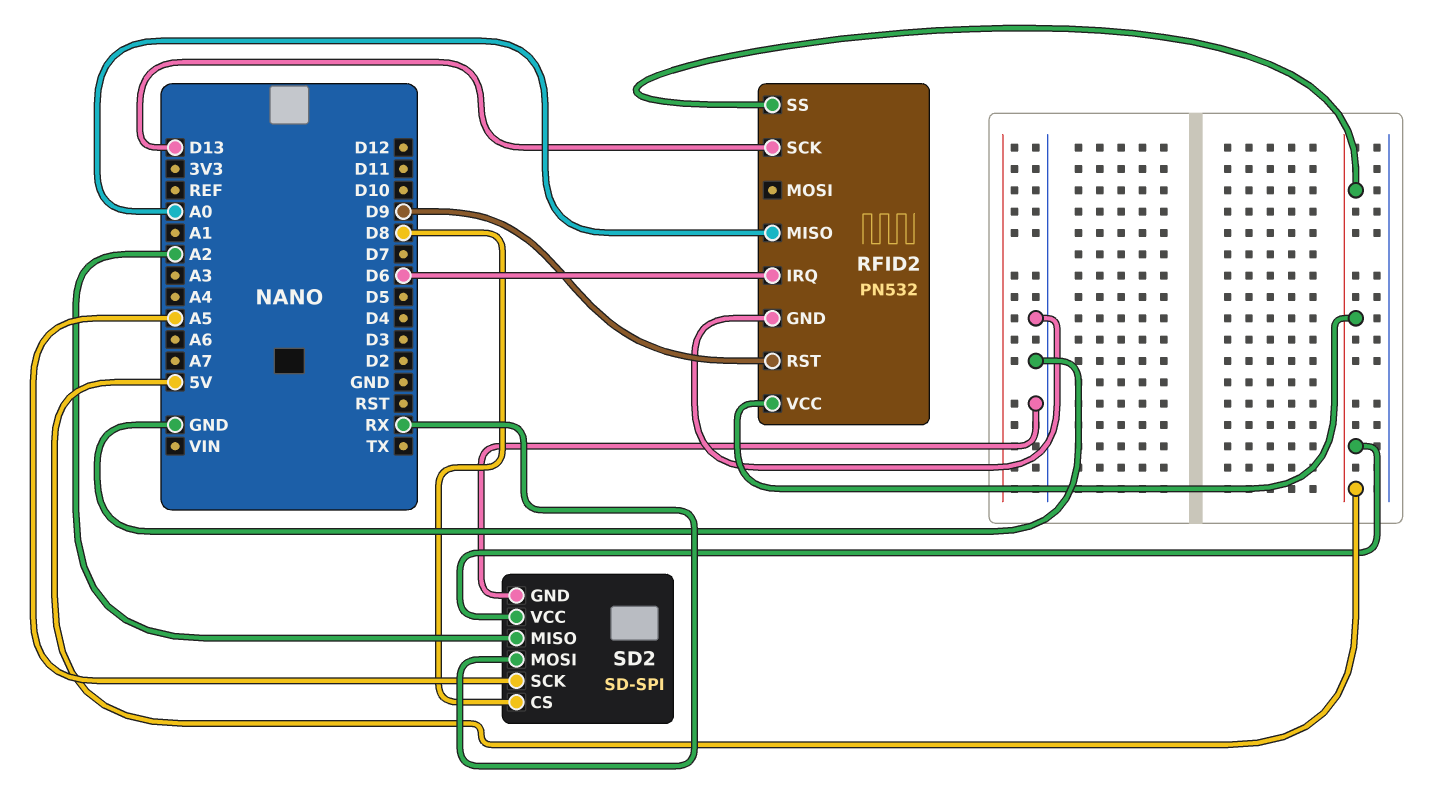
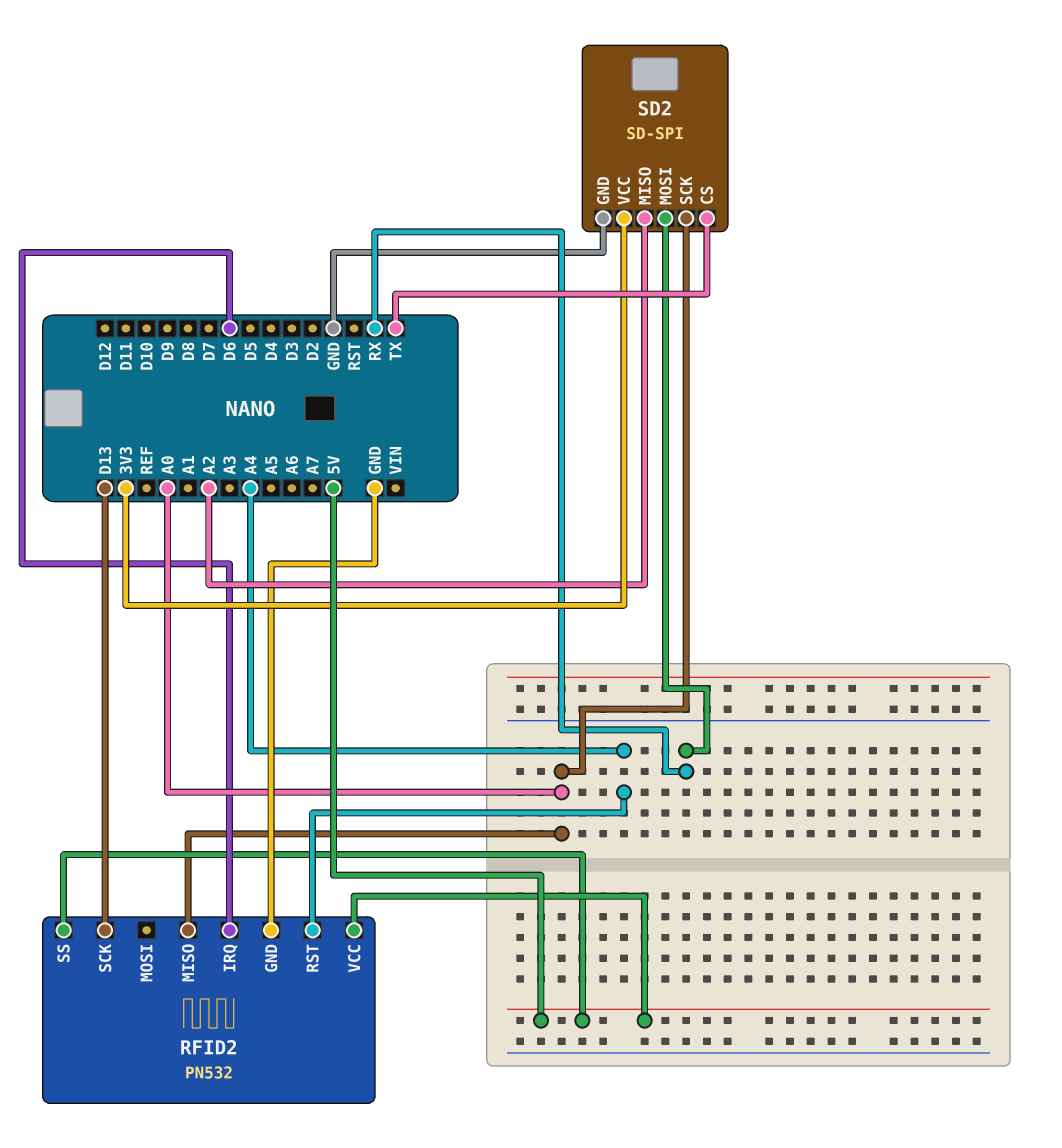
RFID2 pin RST: D9 -> A4
SD2 pin CS: D8 -> TX
SD2 pin SCK: A5 -> A0
SD2 pin VCC: 5V -> 3V3

